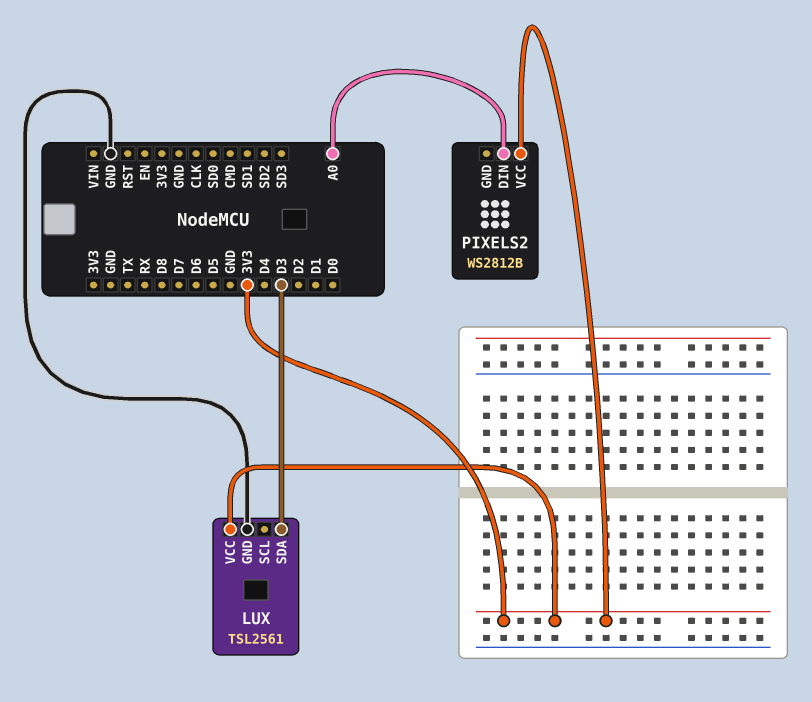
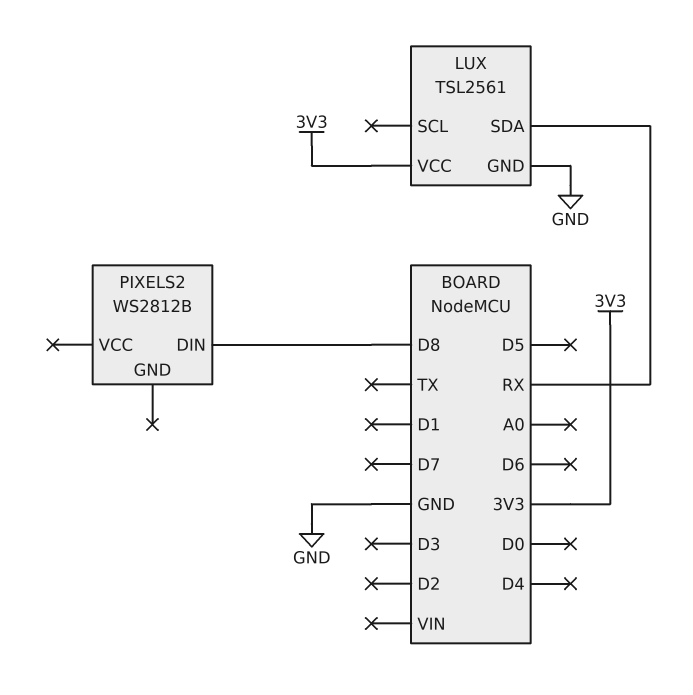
LUX pin SDA: D3 -> RX
PIXELS2 pin DIN: A0 -> D8
PIXELS2 pin VCC: 3V3 -> none

